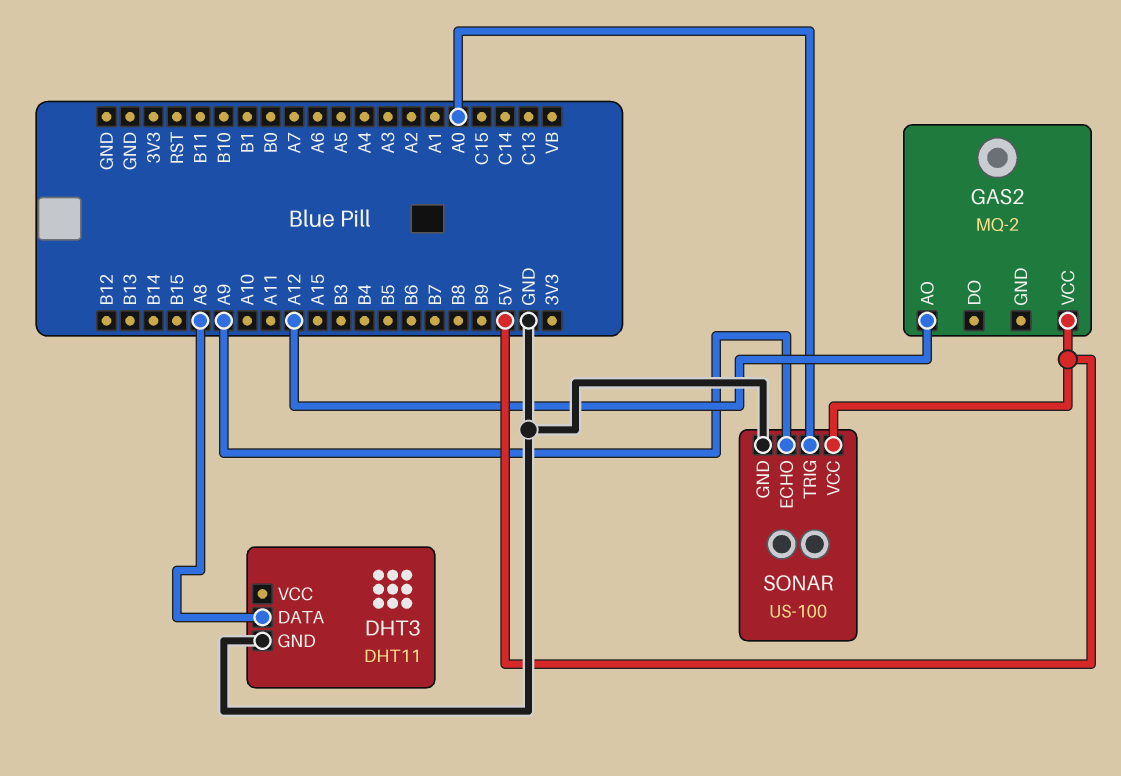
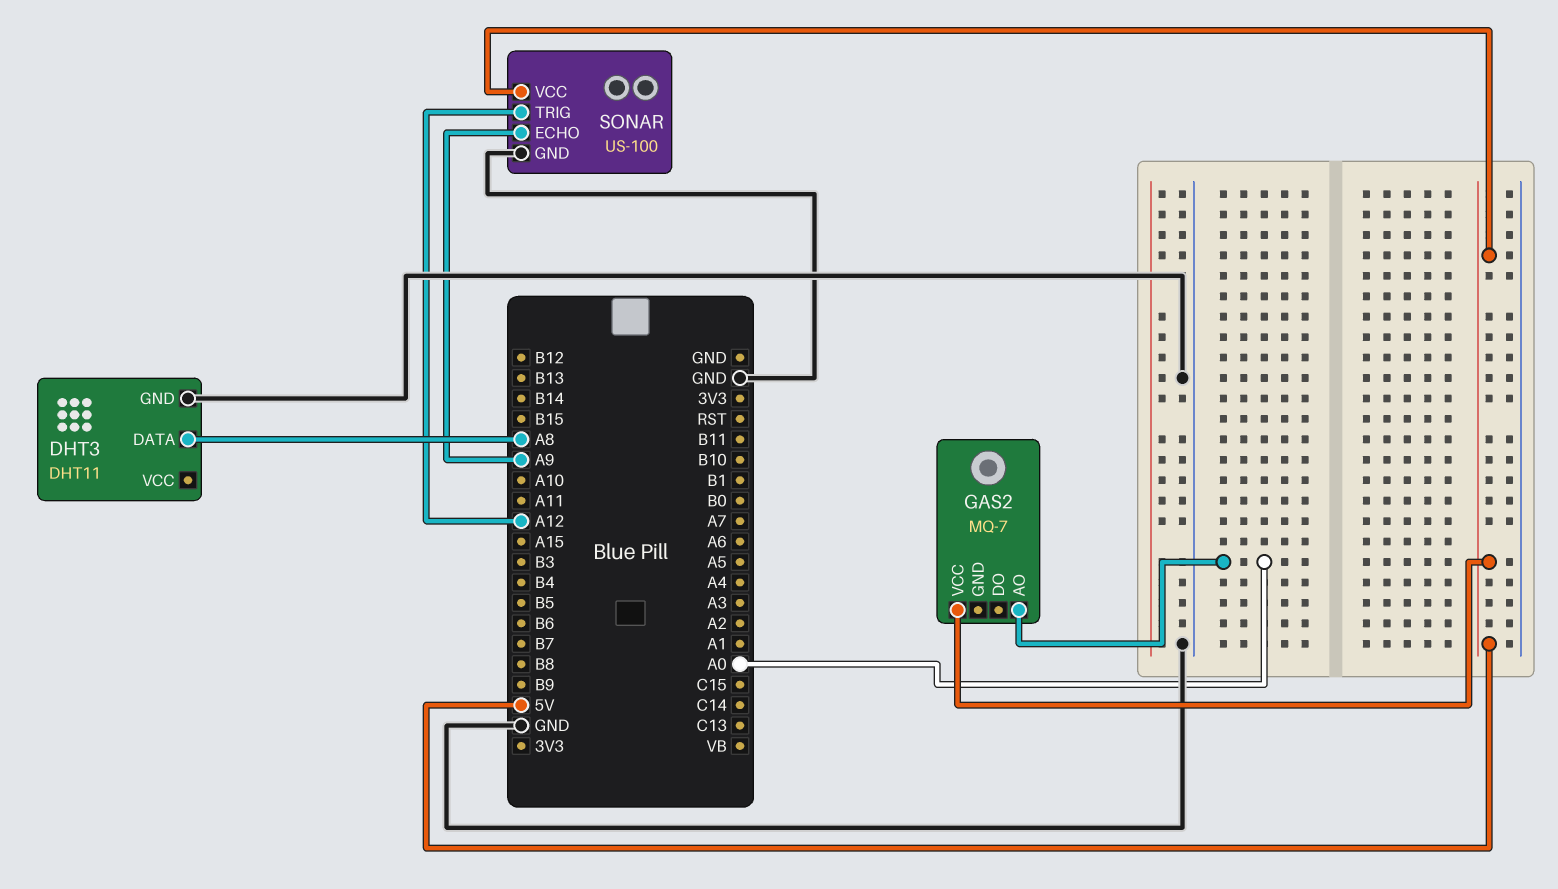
GAS2: MQ-2 -> MQ-7
GAS2 pin AO: A12 -> A0
SONAR pin TRIG: A0 -> A12

